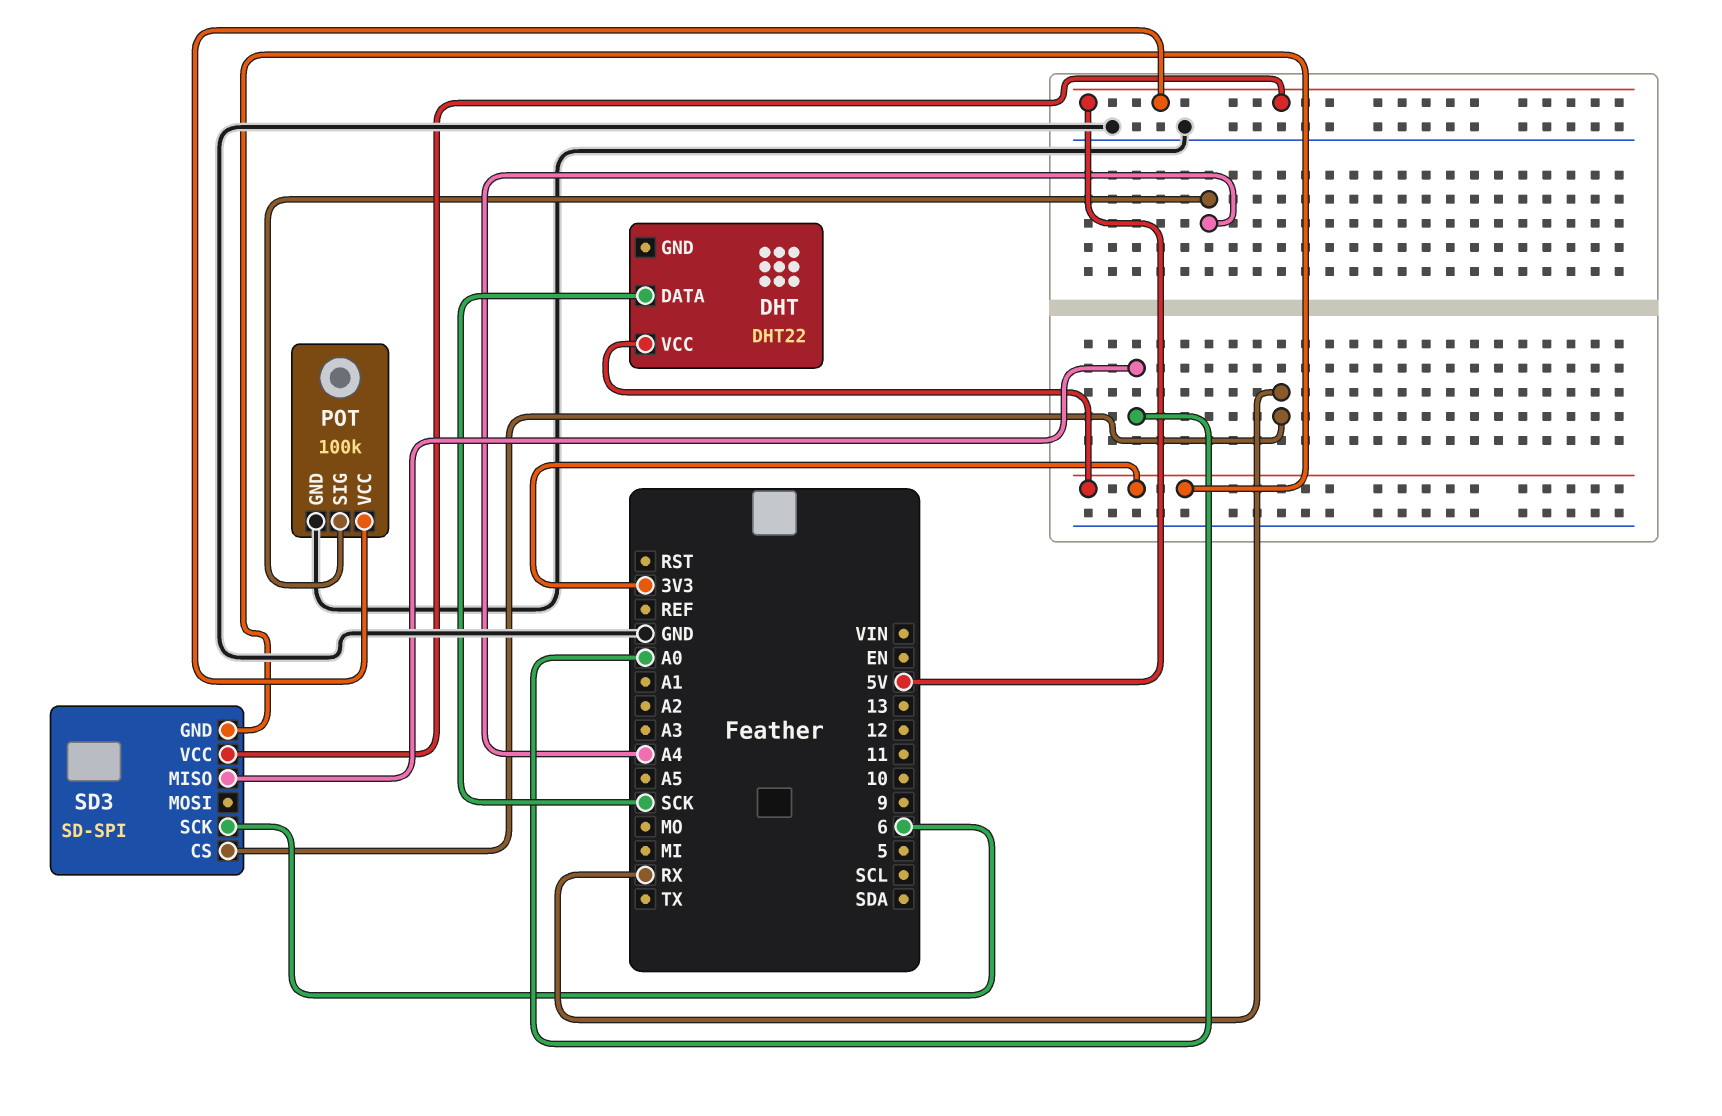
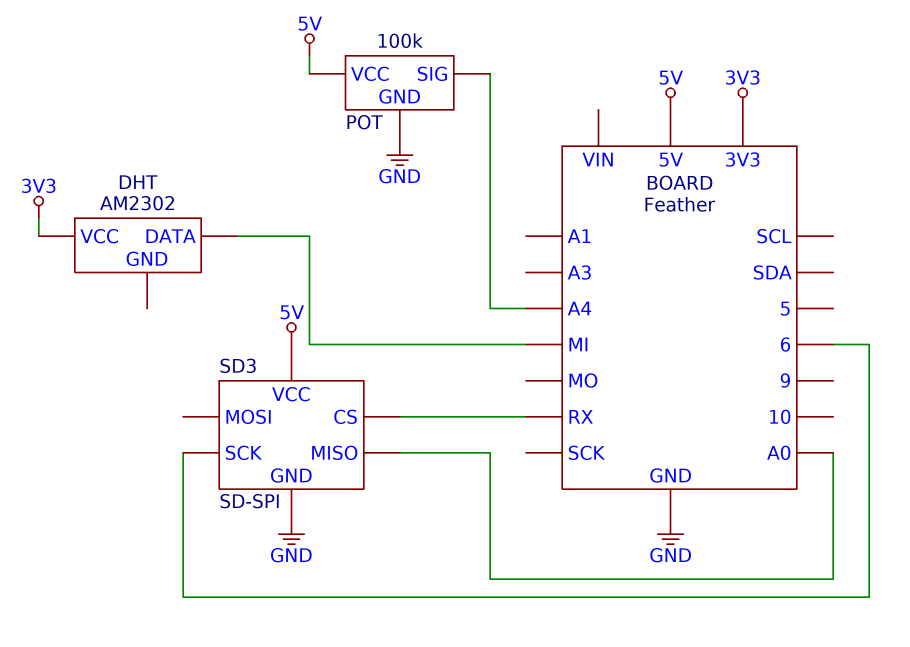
DHT: DHT22 -> AM2302
DHT pin DATA: SCK -> MI
SD3 pin GND: 3V3 -> GND

